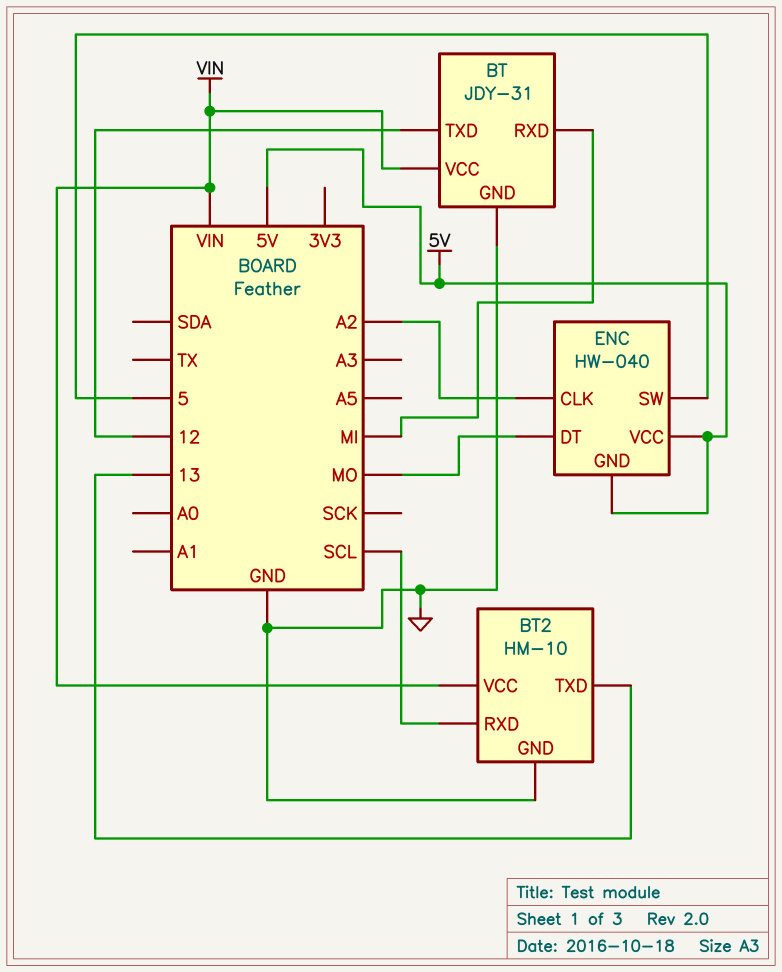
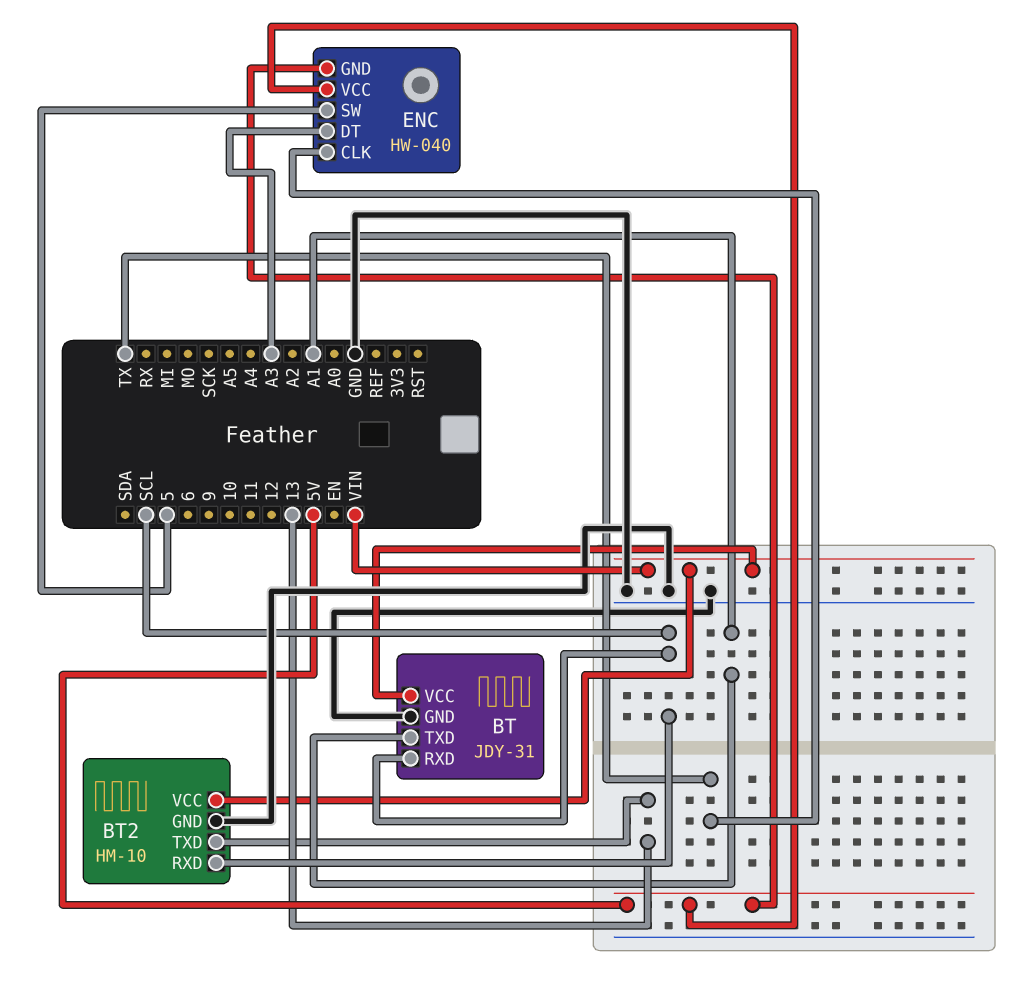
BT pin RXD: MI -> SCL
BT pin TXD: 12 -> A1
ENC pin CLK: A2 -> TX
ENC pin DT: MO -> A3

